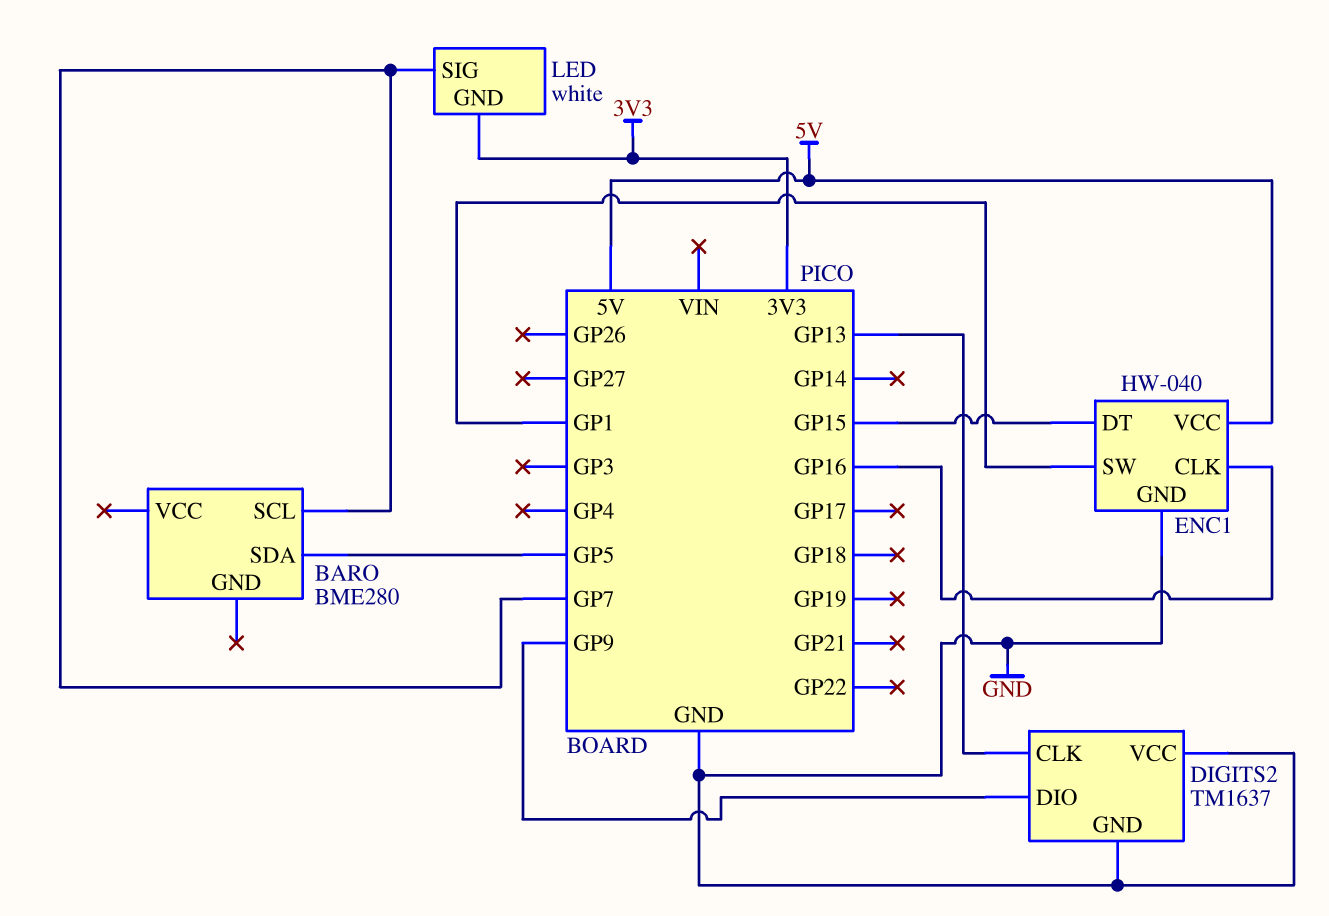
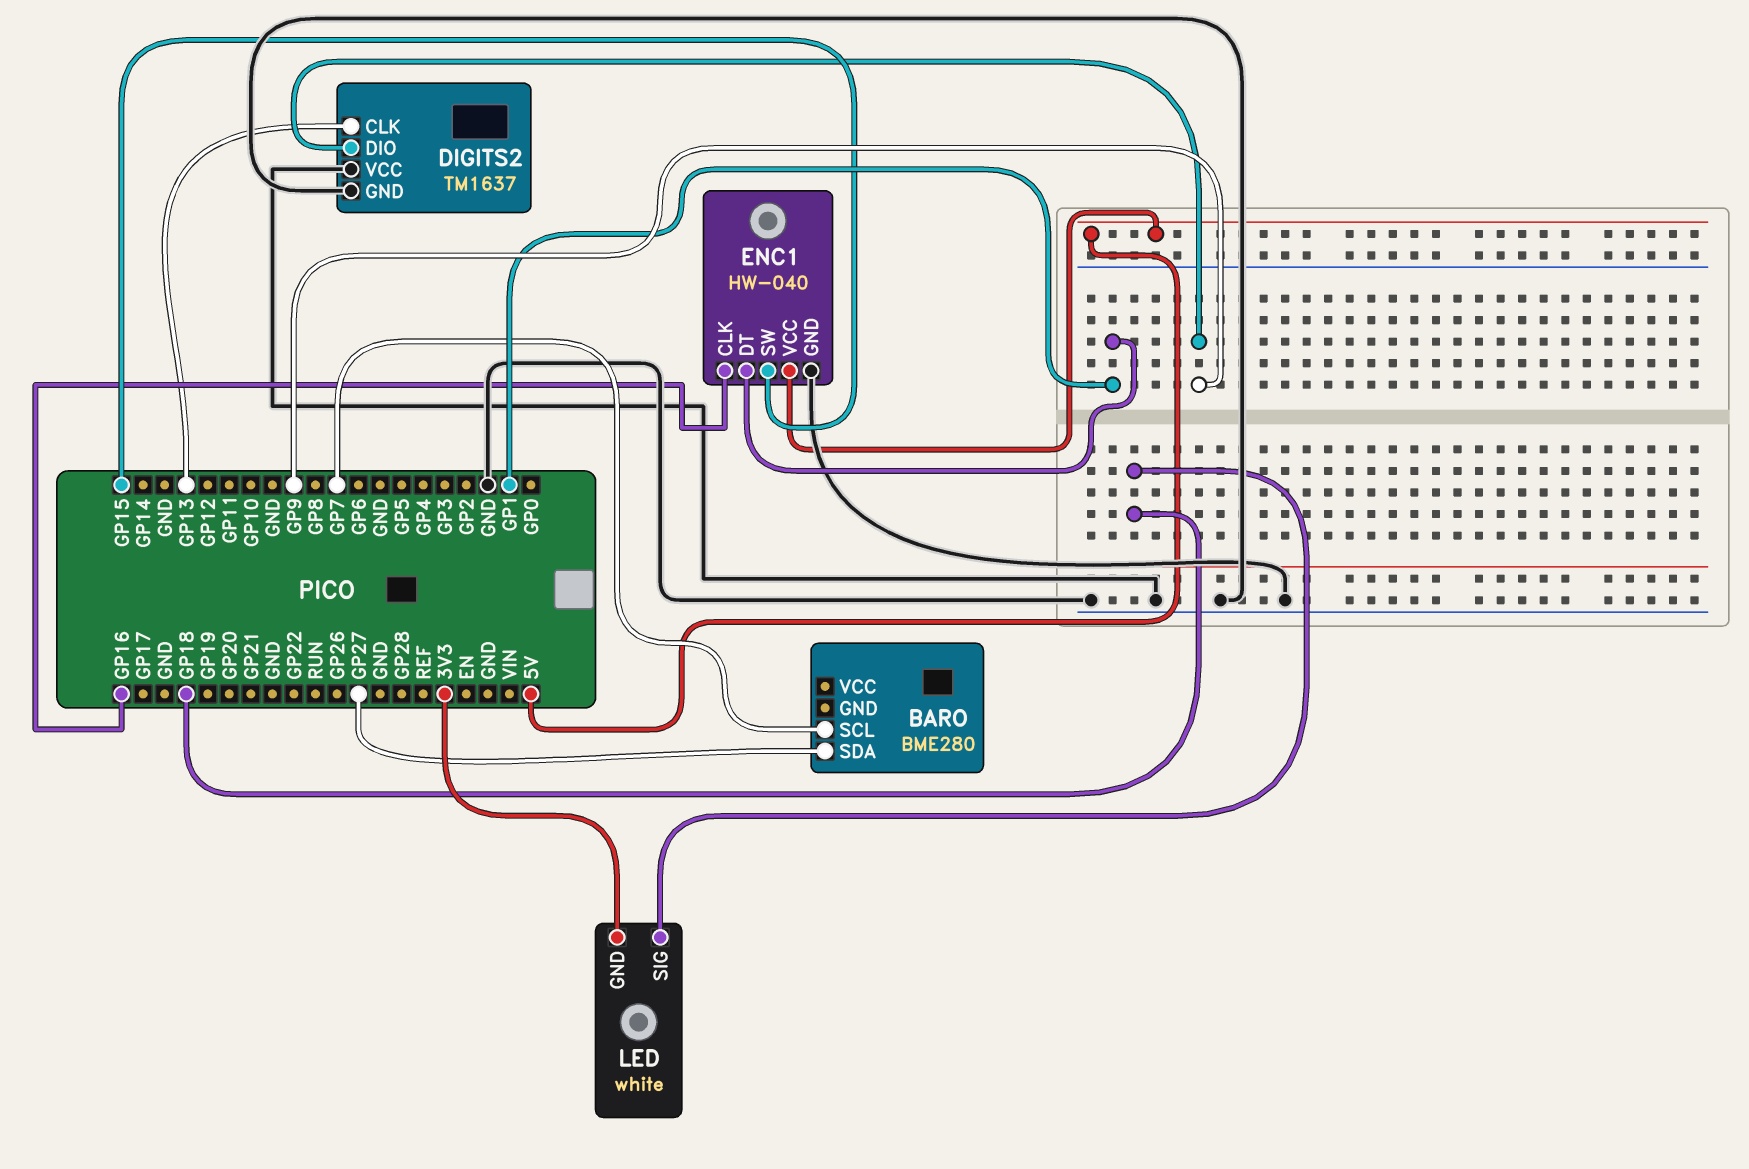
BARO pin SDA: GP5 -> GP27
ENC1 pin DT: GP15 -> GP1
ENC1 pin SW: GP1 -> GP15
LED pin SIG: GP7 -> GP18

